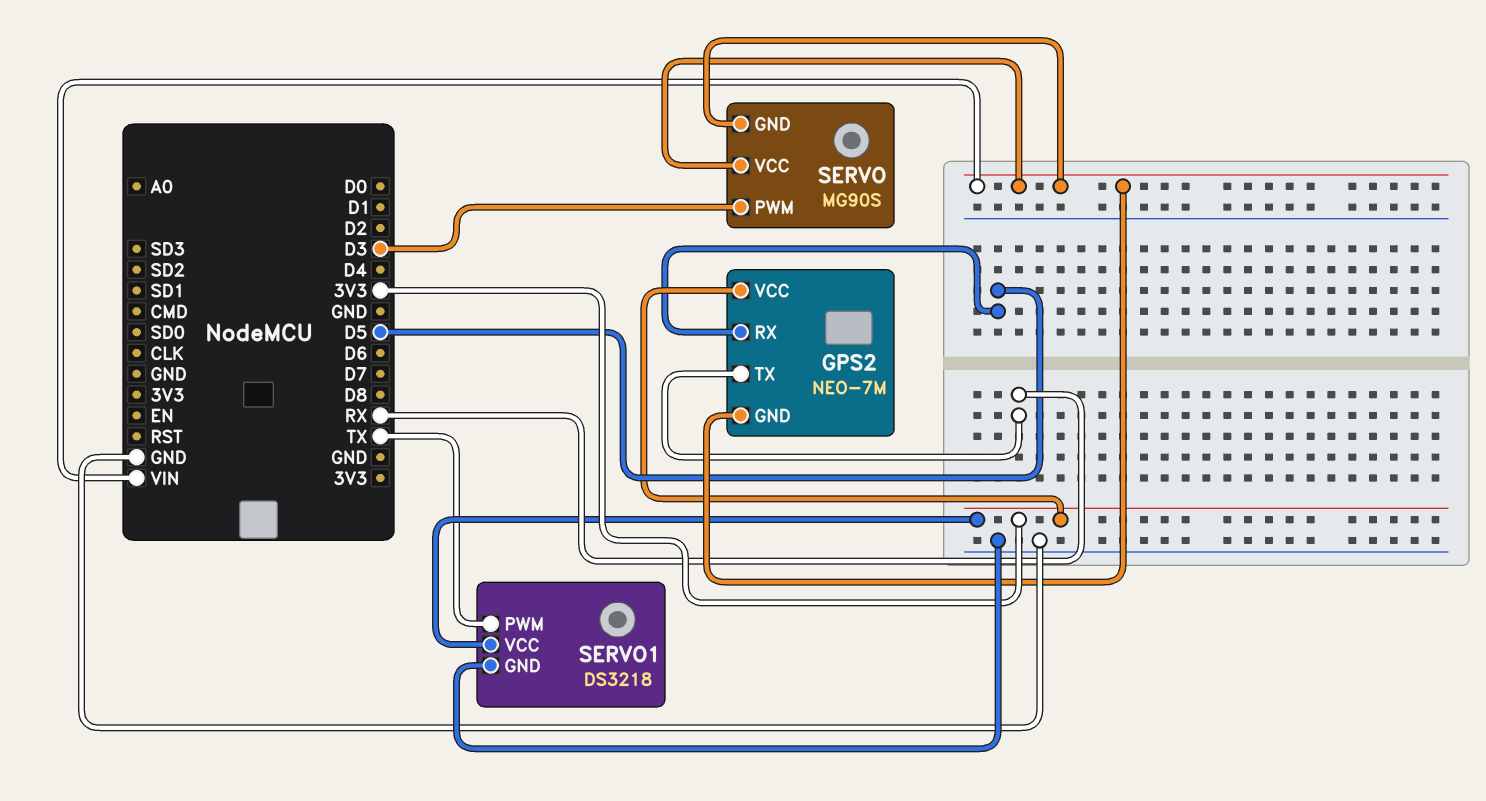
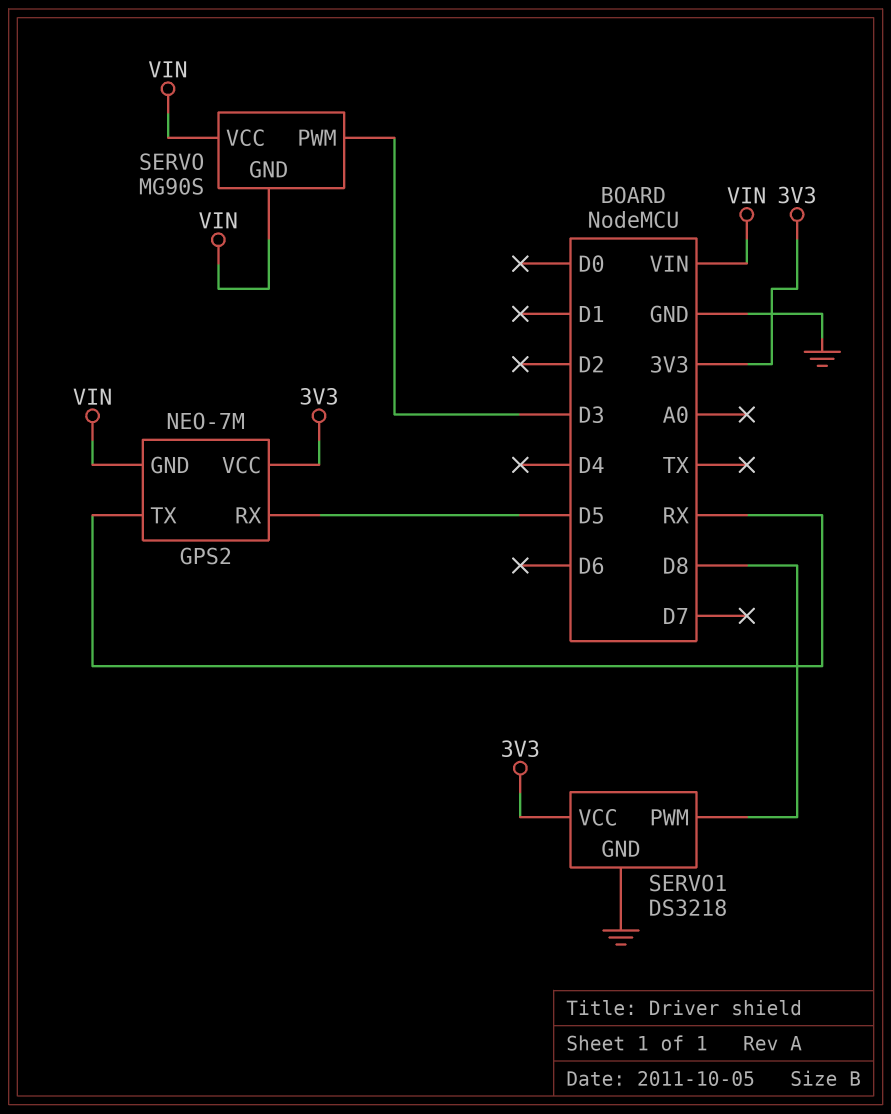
SERVO1 pin PWM: TX -> D8

